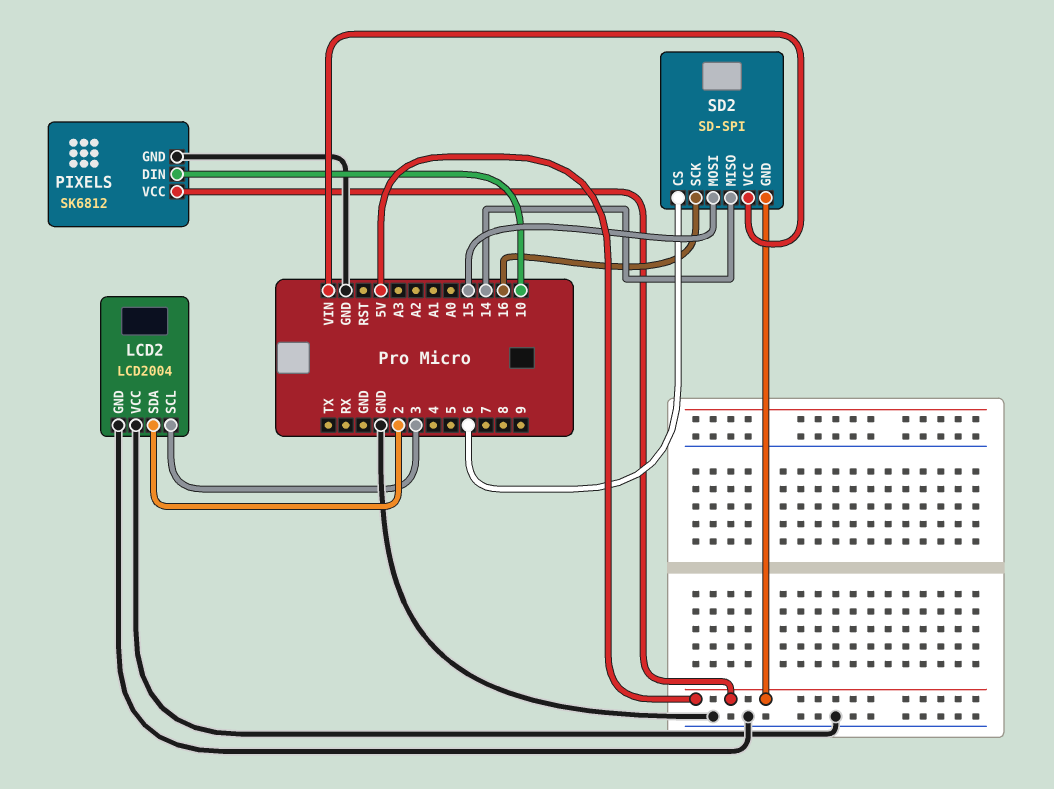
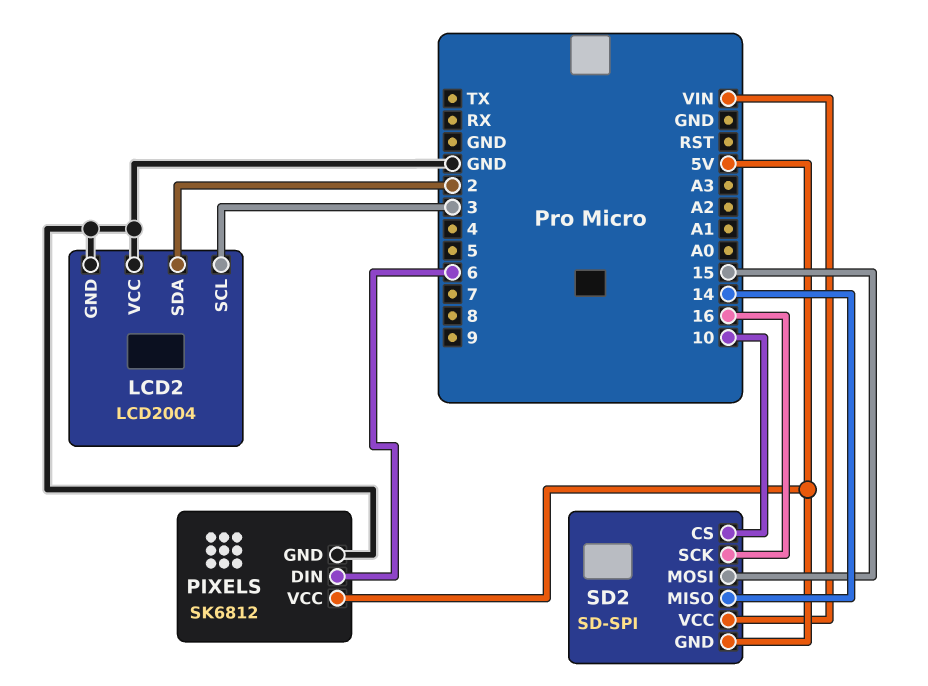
PIXELS pin DIN: 10 -> 6
SD2 pin CS: 6 -> 10

